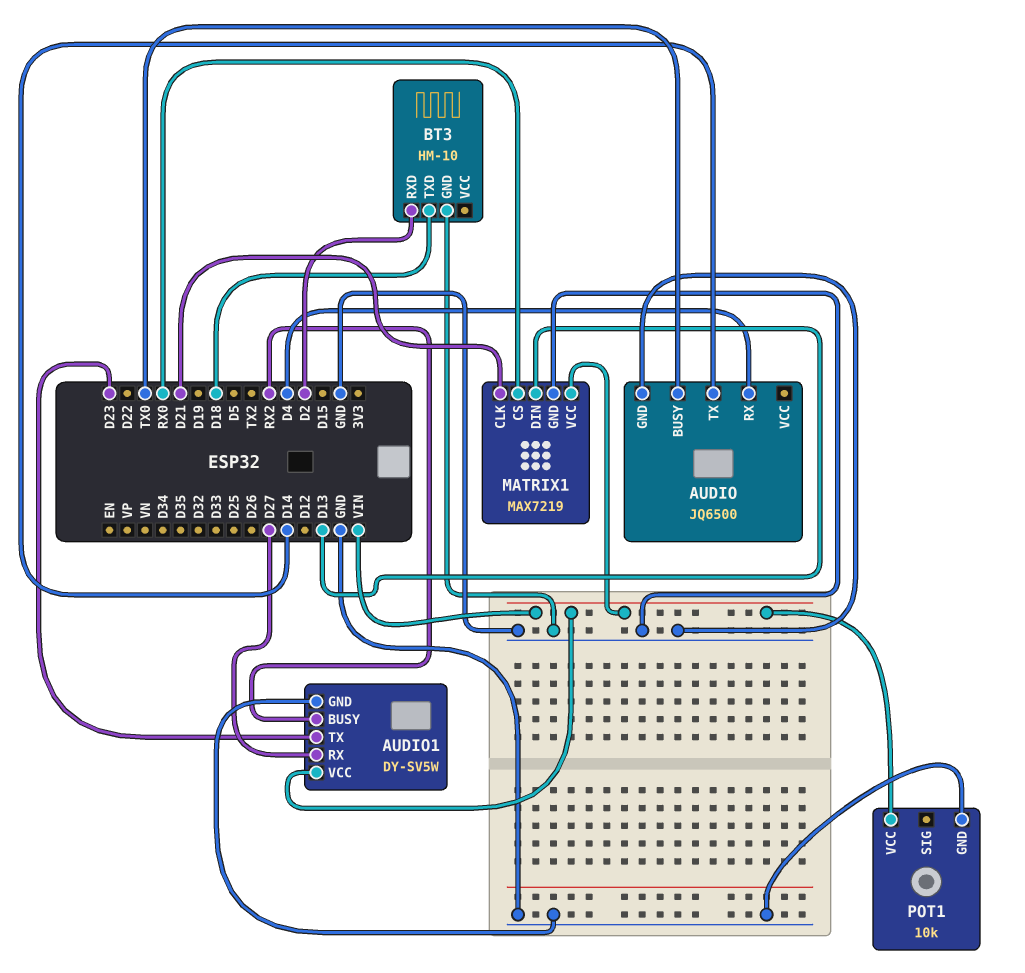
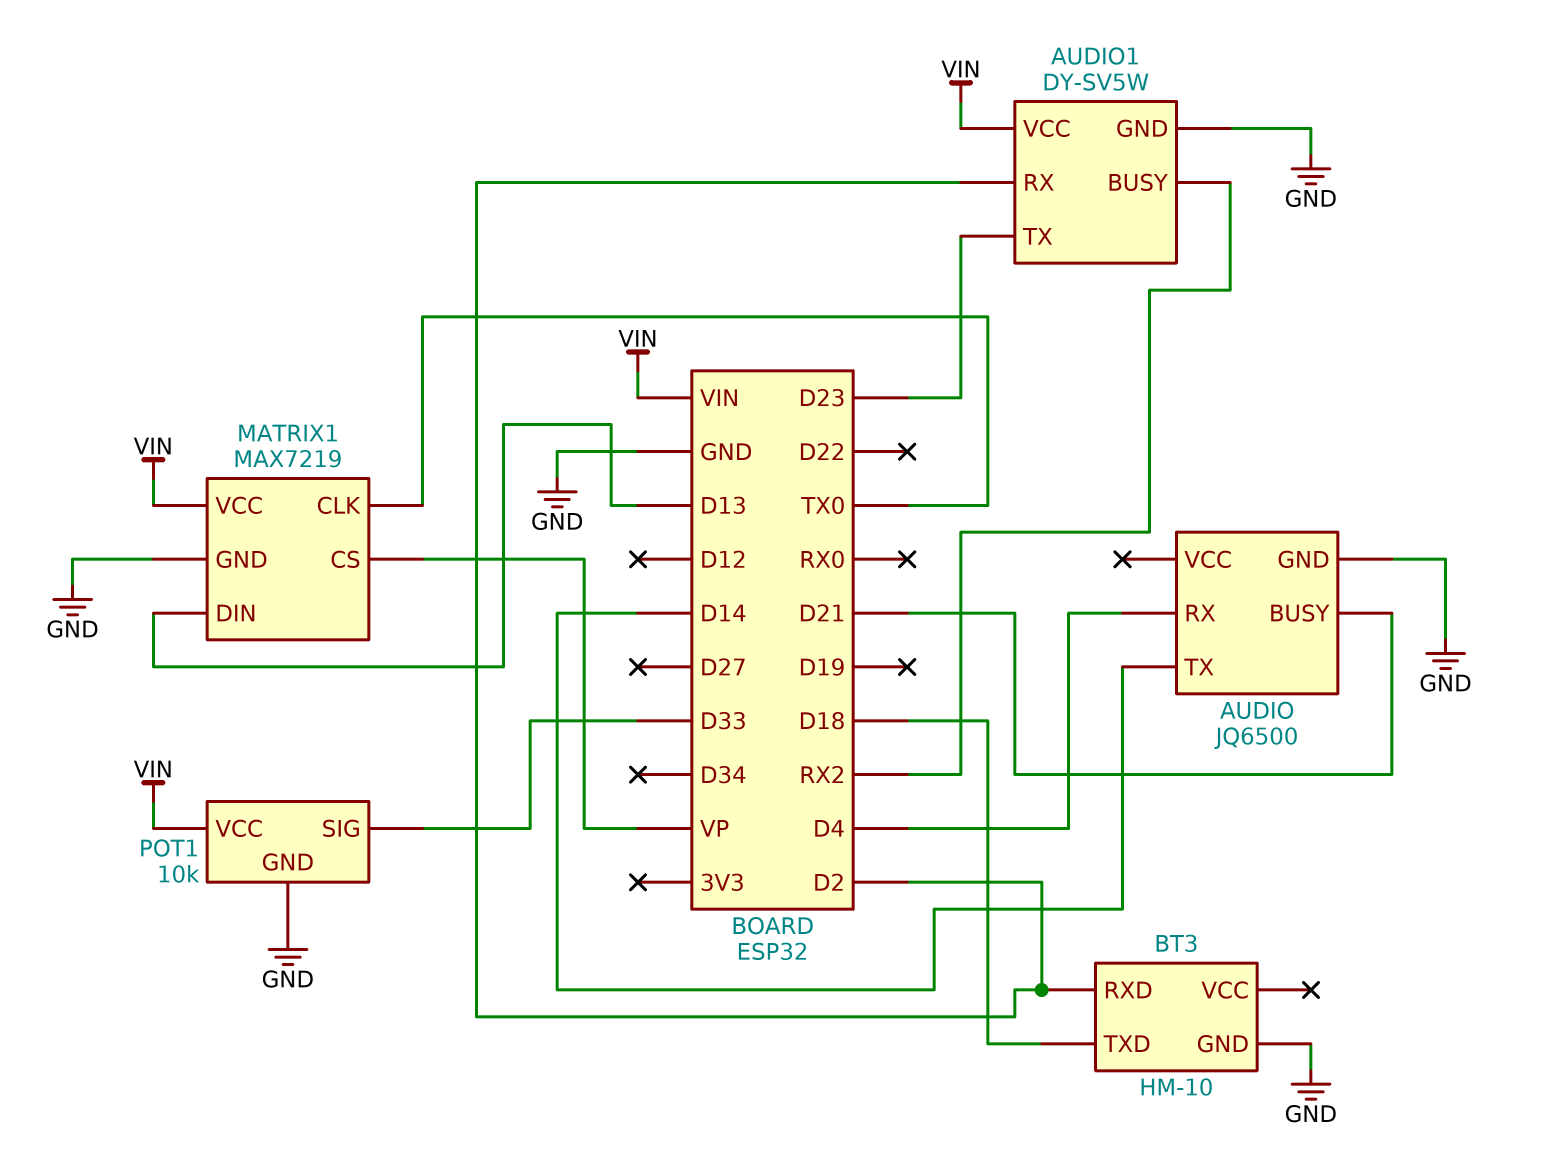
AUDIO pin BUSY: TX0 -> D21
AUDIO1 pin RX: D27 -> D2
MATRIX1 pin CLK: D21 -> TX0
MATRIX1 pin CS: RX0 -> VP
POT1 pin SIG: none -> D33

